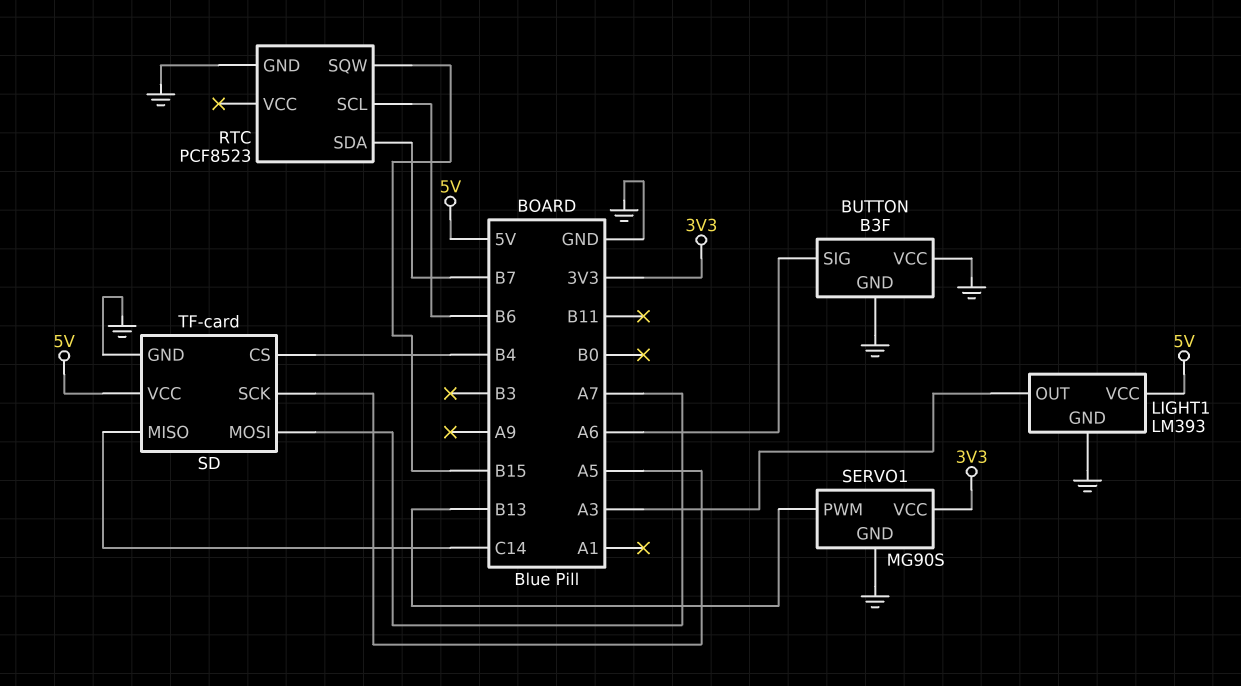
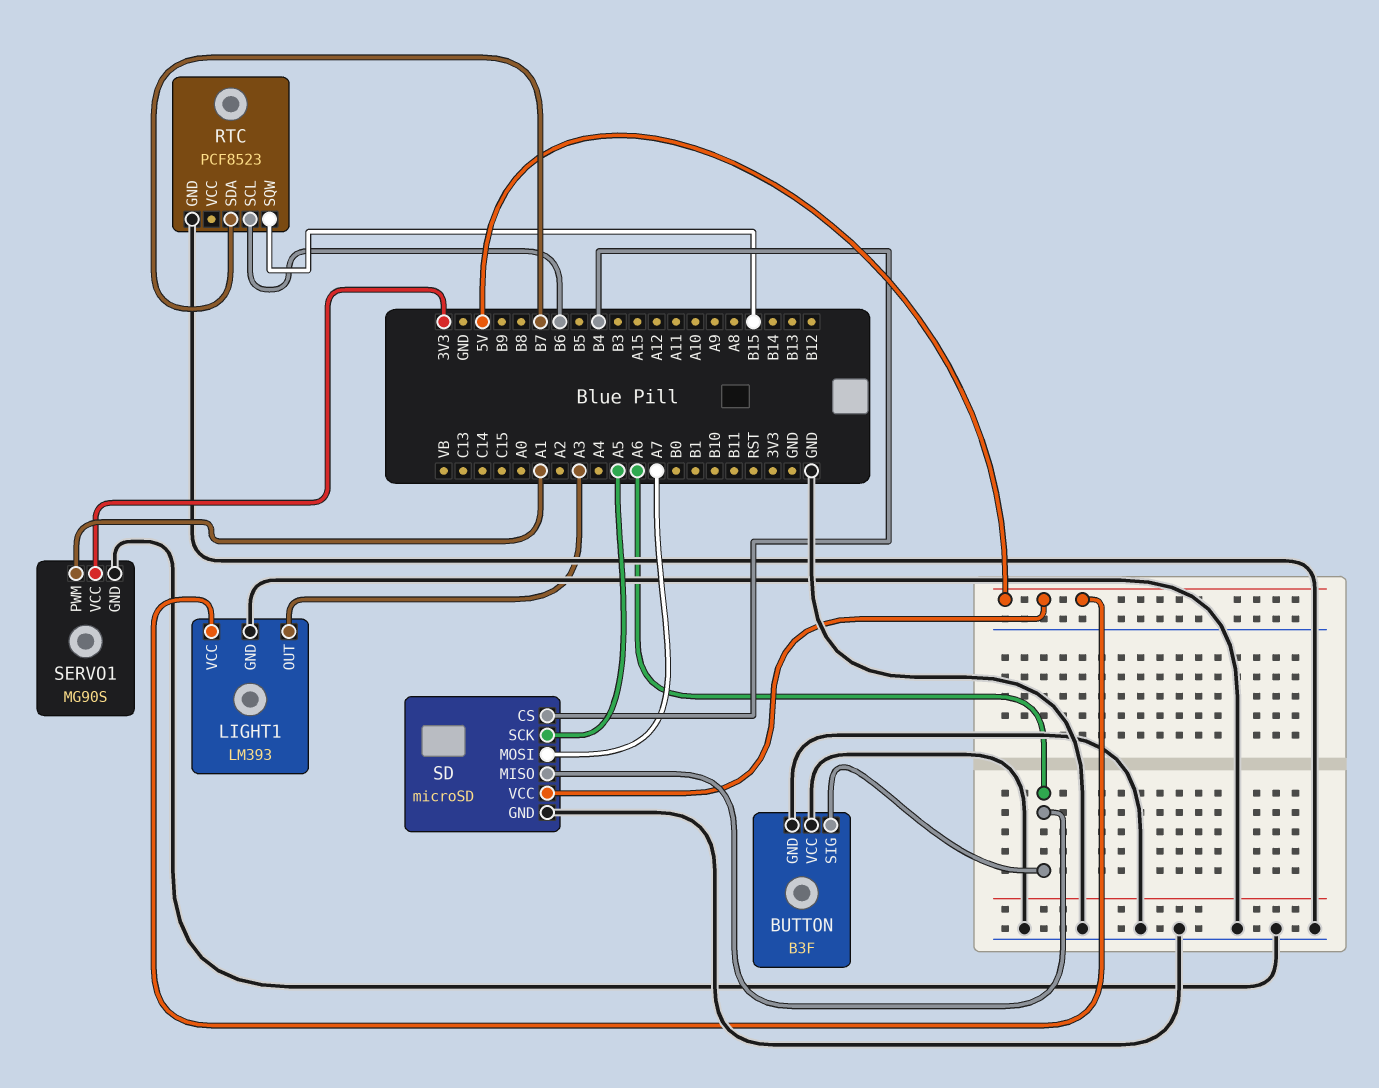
SD: TF-card -> microSD
SD pin MISO: C14 -> A6
SERVO1 pin PWM: B13 -> A1

